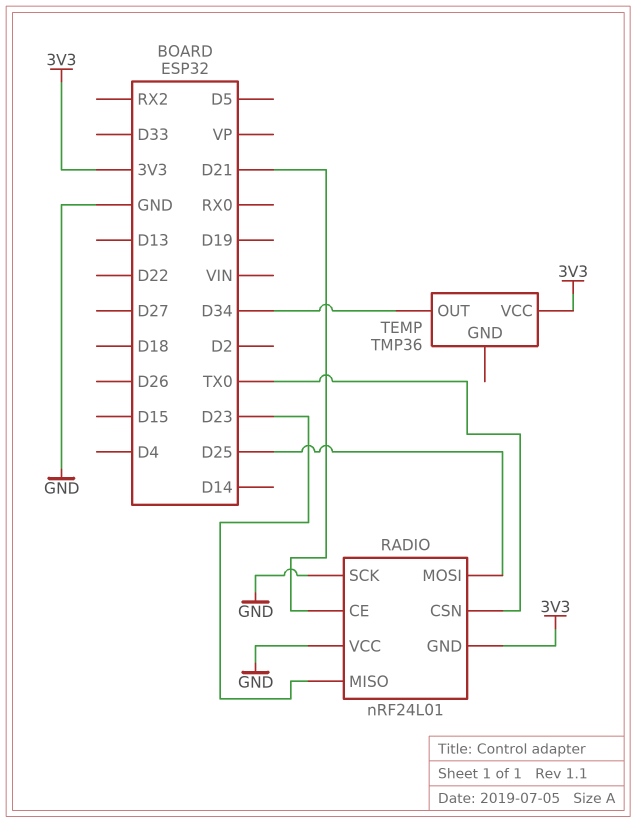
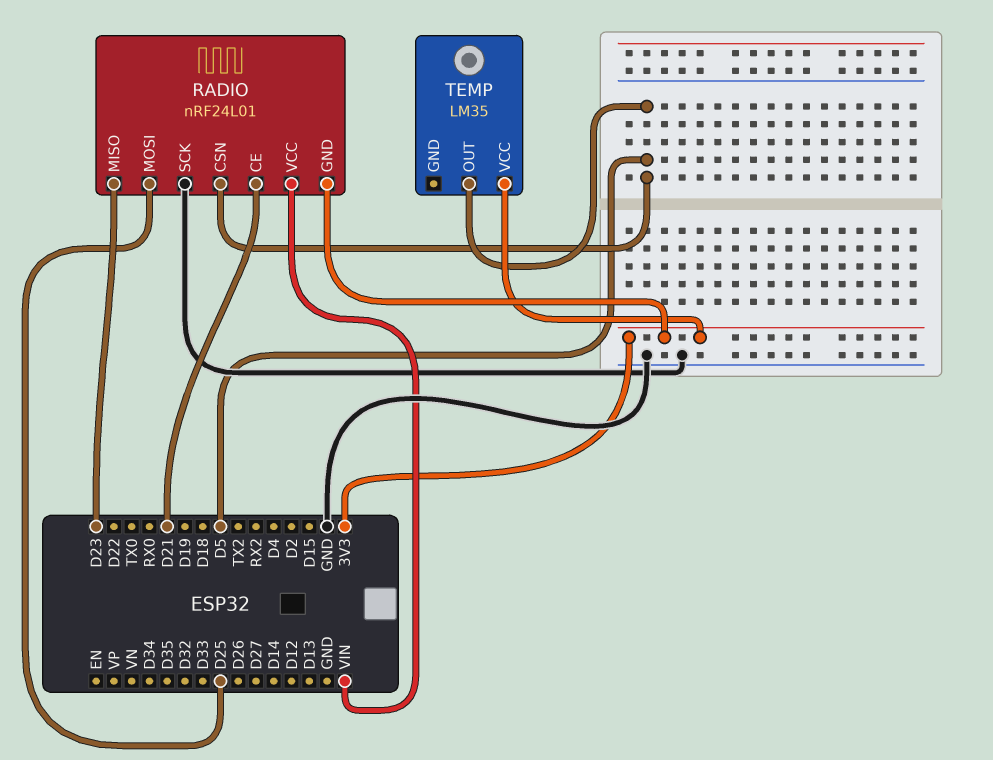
RADIO pin CSN: TX0 -> D5
RADIO pin VCC: GND -> VIN
TEMP: TMP36 -> LM35
TEMP pin OUT: D34 -> D5

